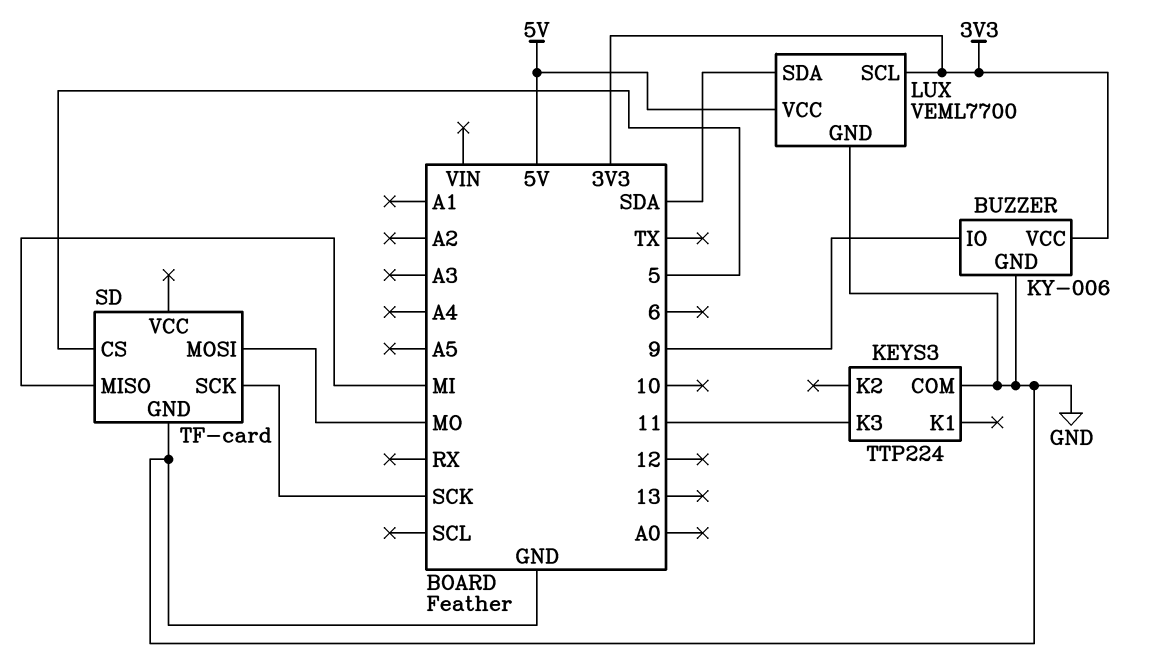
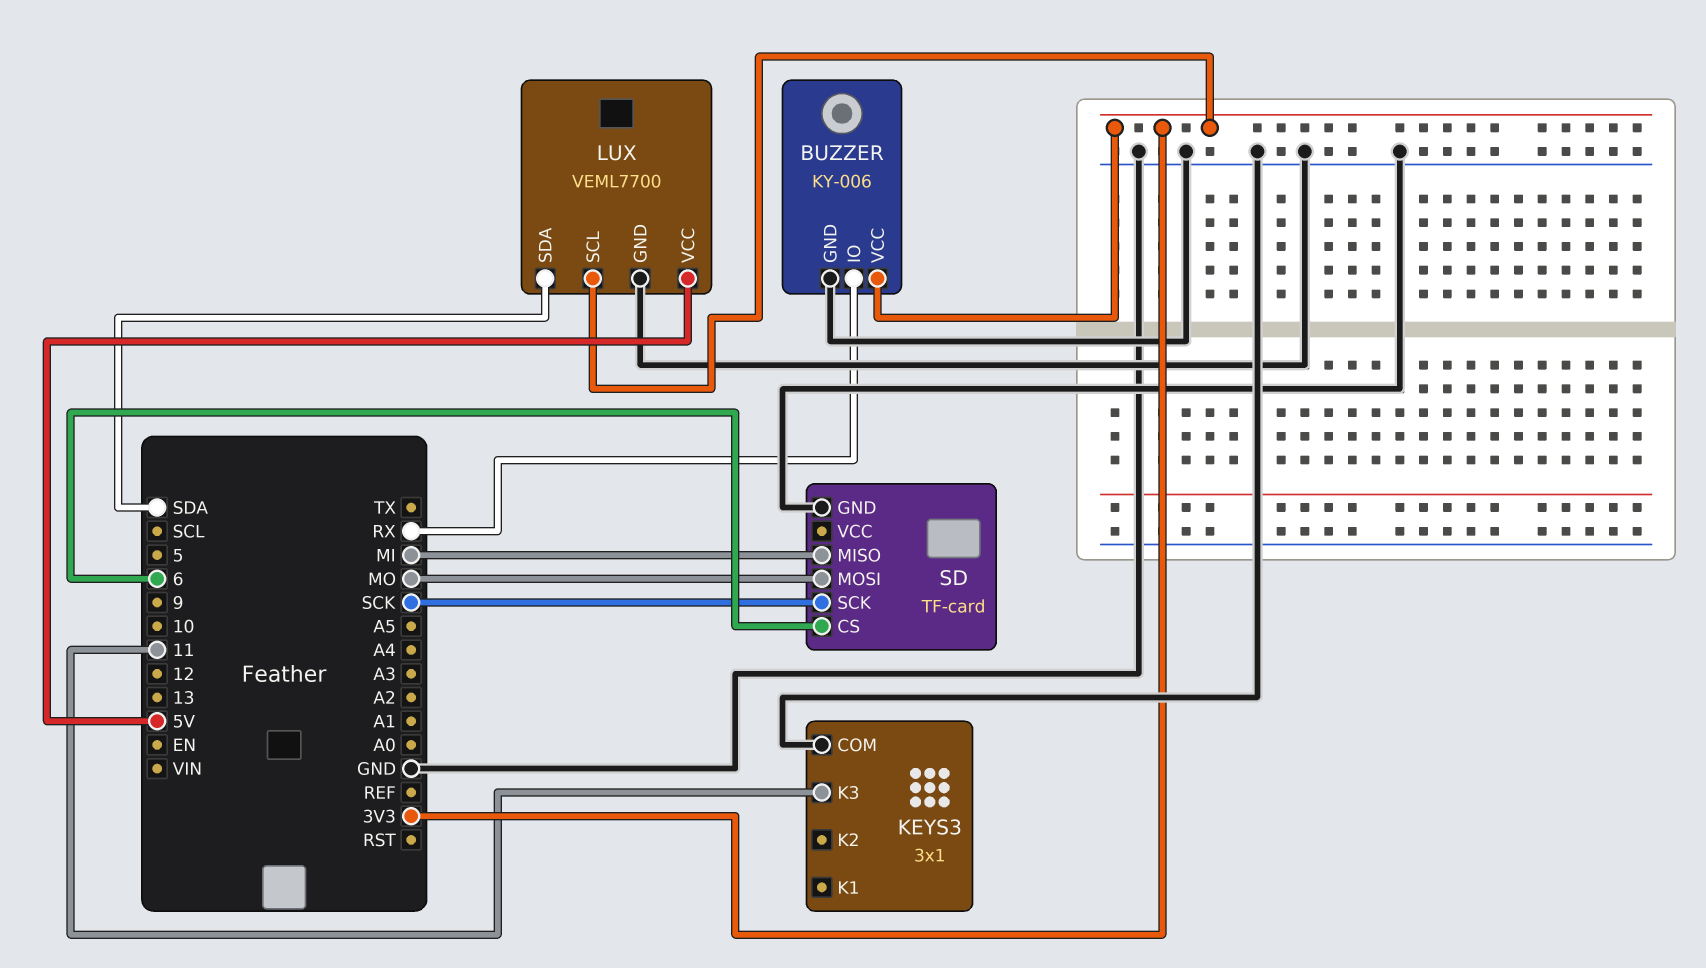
BUZZER pin IO: 9 -> RX
KEYS3: TTP224 -> 3x1
SD pin CS: 5 -> 6

